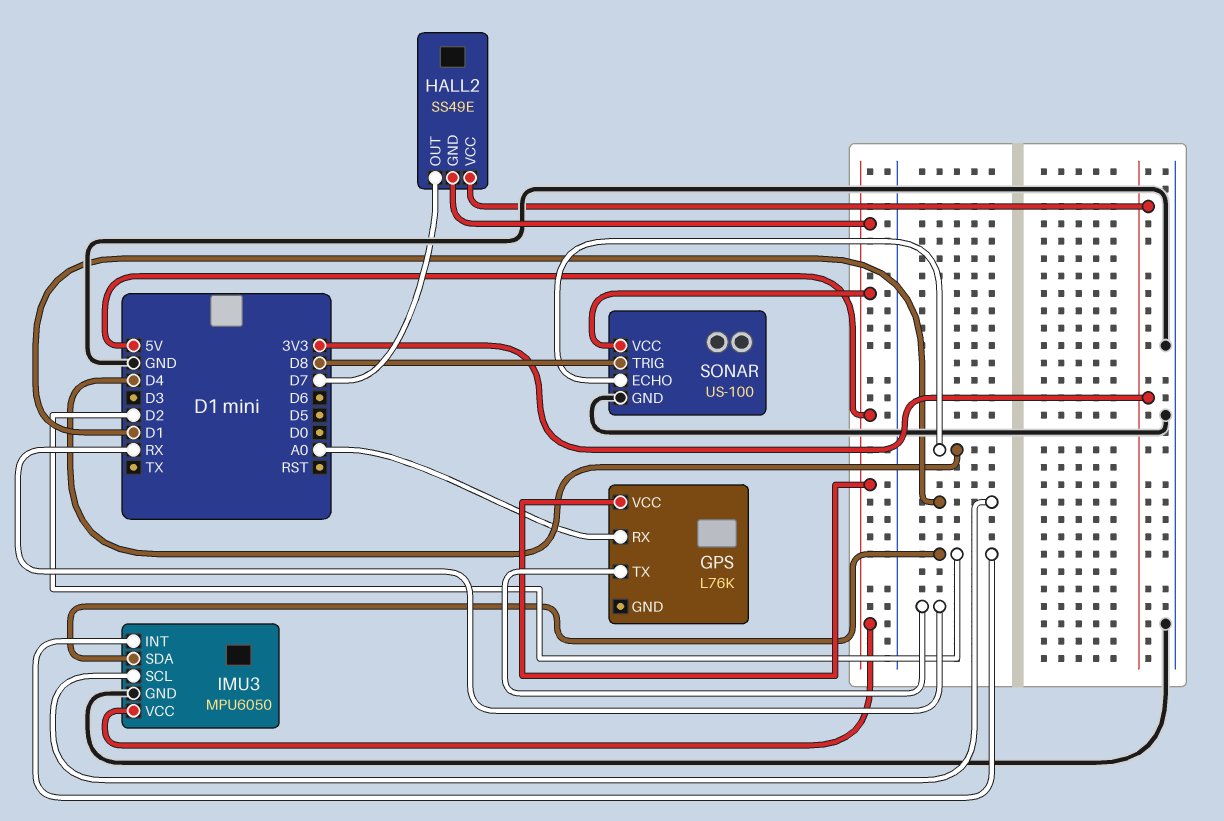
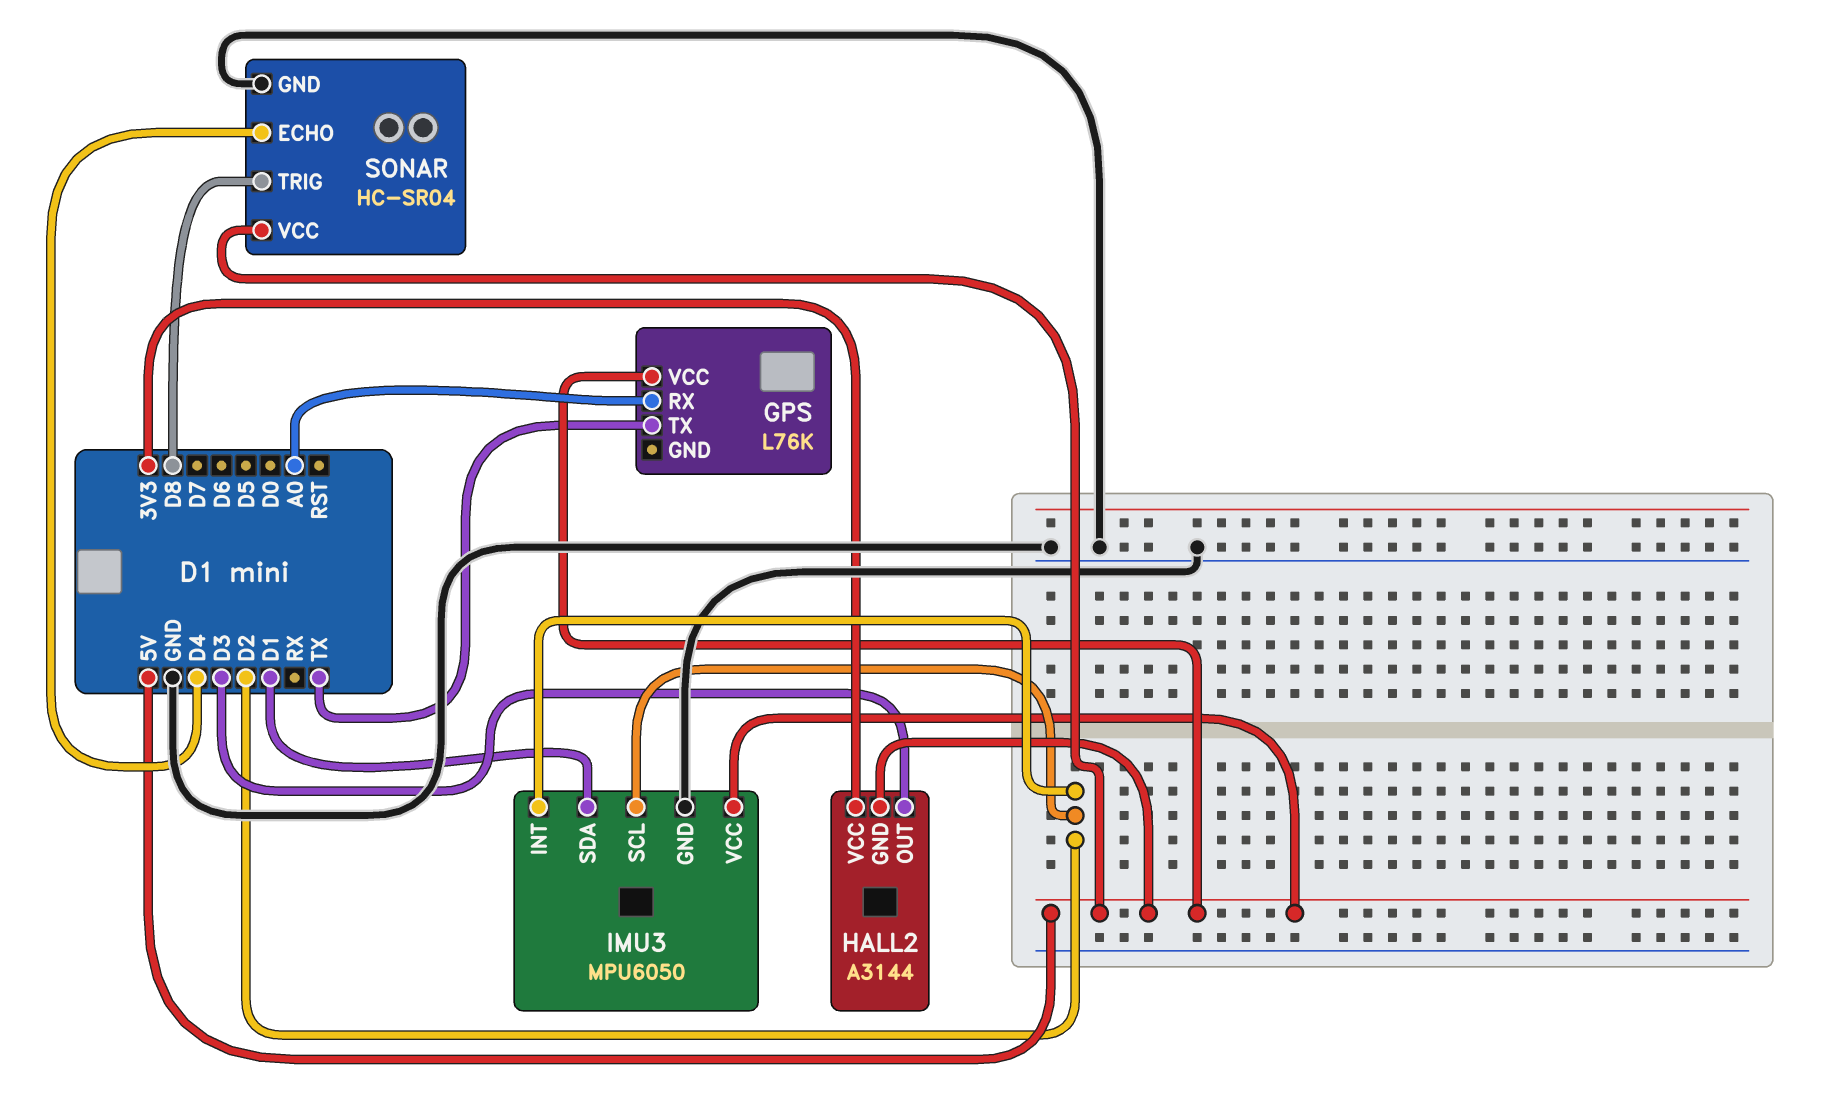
GPS pin TX: RX -> TX
HALL2: SS49E -> A3144
HALL2 pin OUT: D7 -> D3
IMU3 pin SCL: D1 -> D2
IMU3 pin SDA: D2 -> D1
SONAR: US-100 -> HC-SR04

